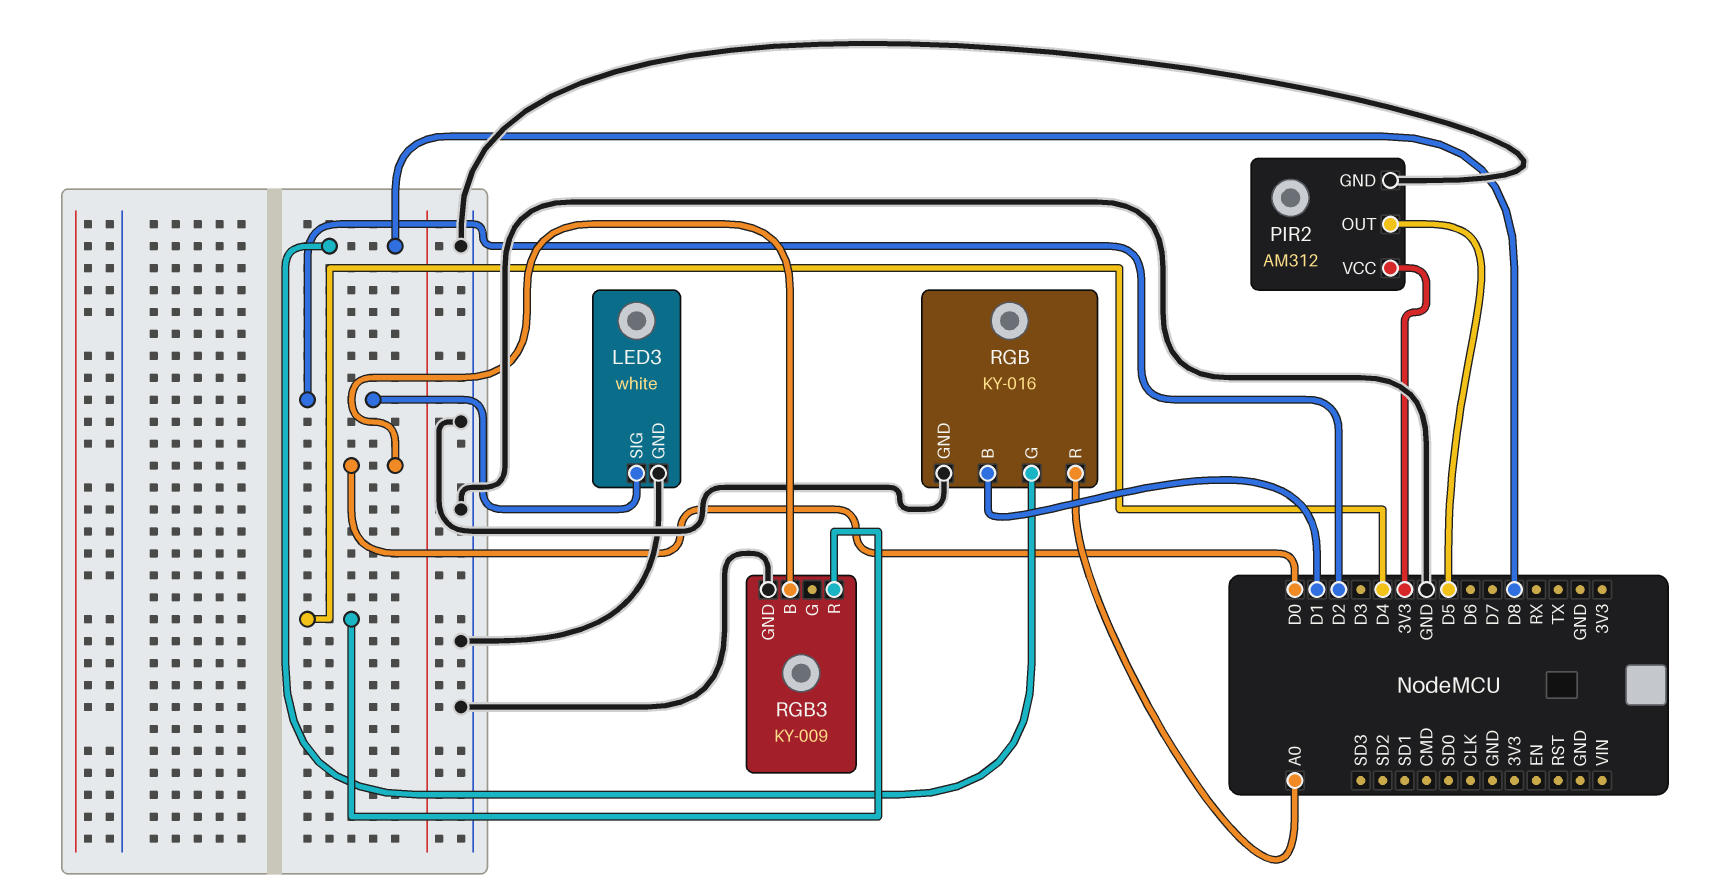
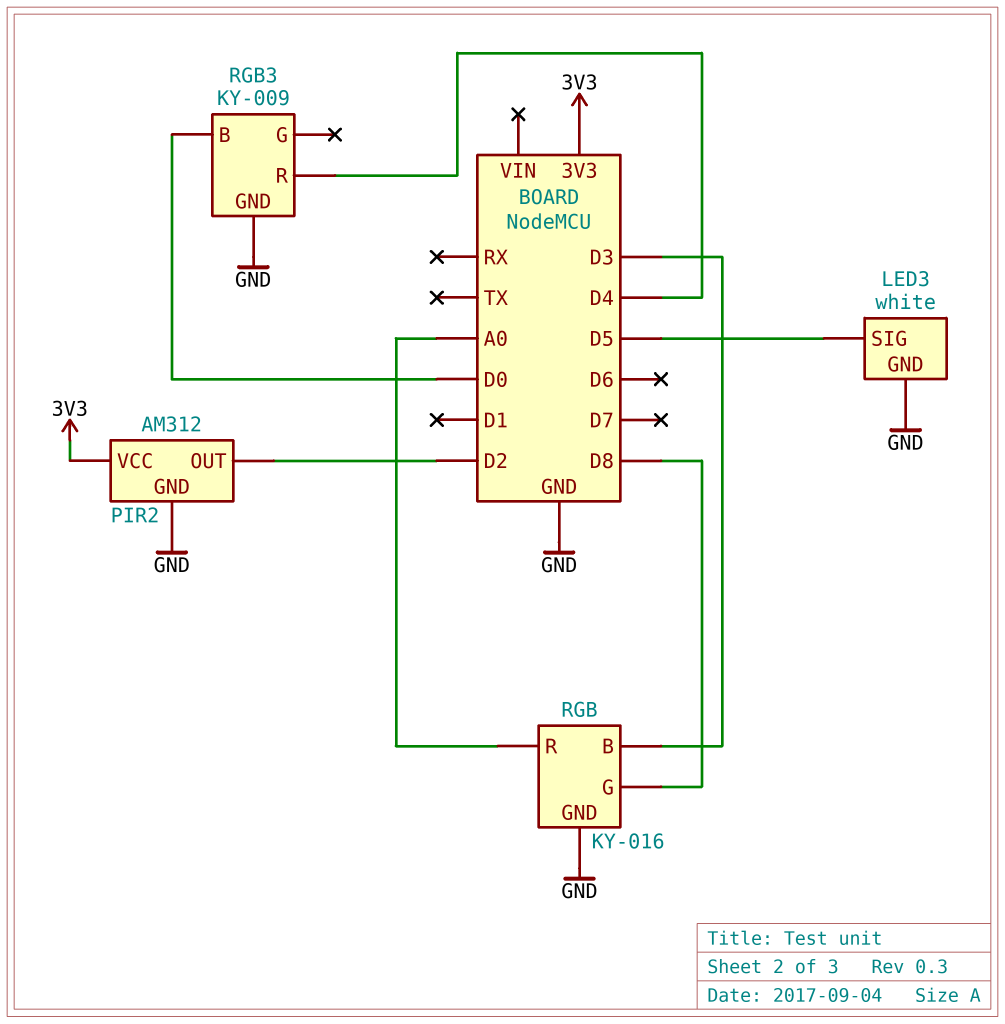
LED3 pin SIG: D2 -> D5
PIR2 pin OUT: D5 -> D2
RGB pin B: D1 -> D3

